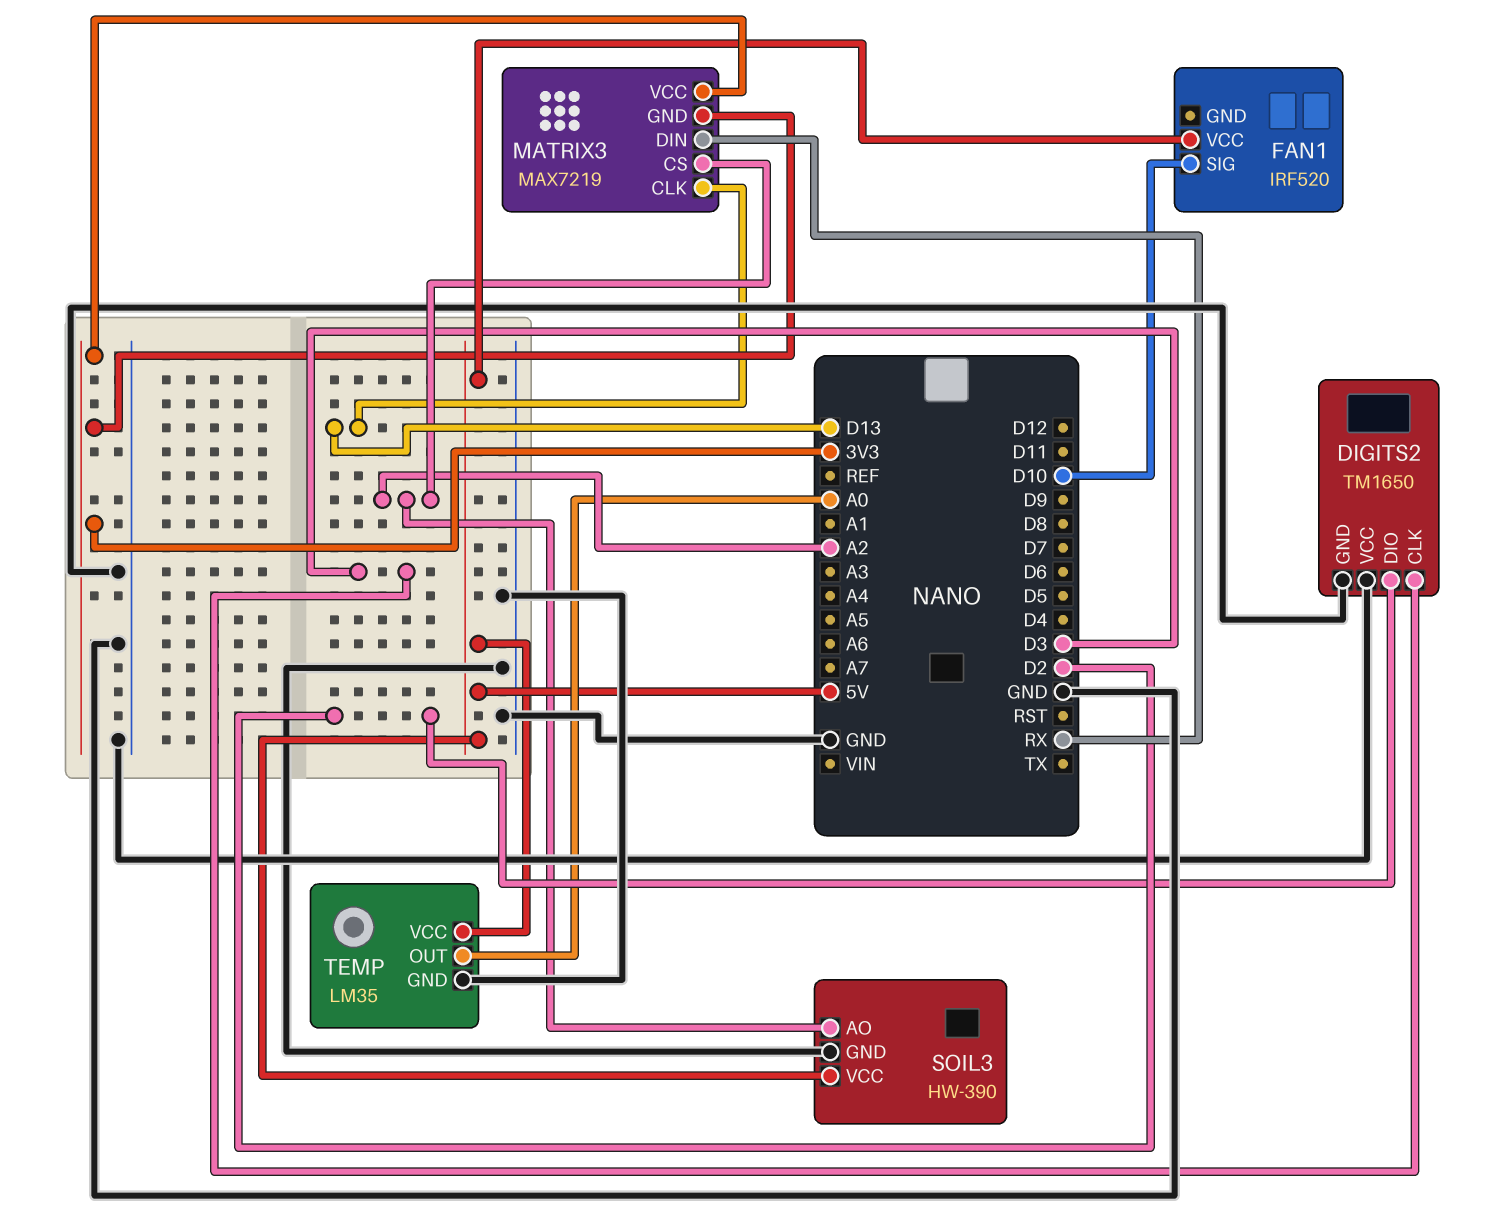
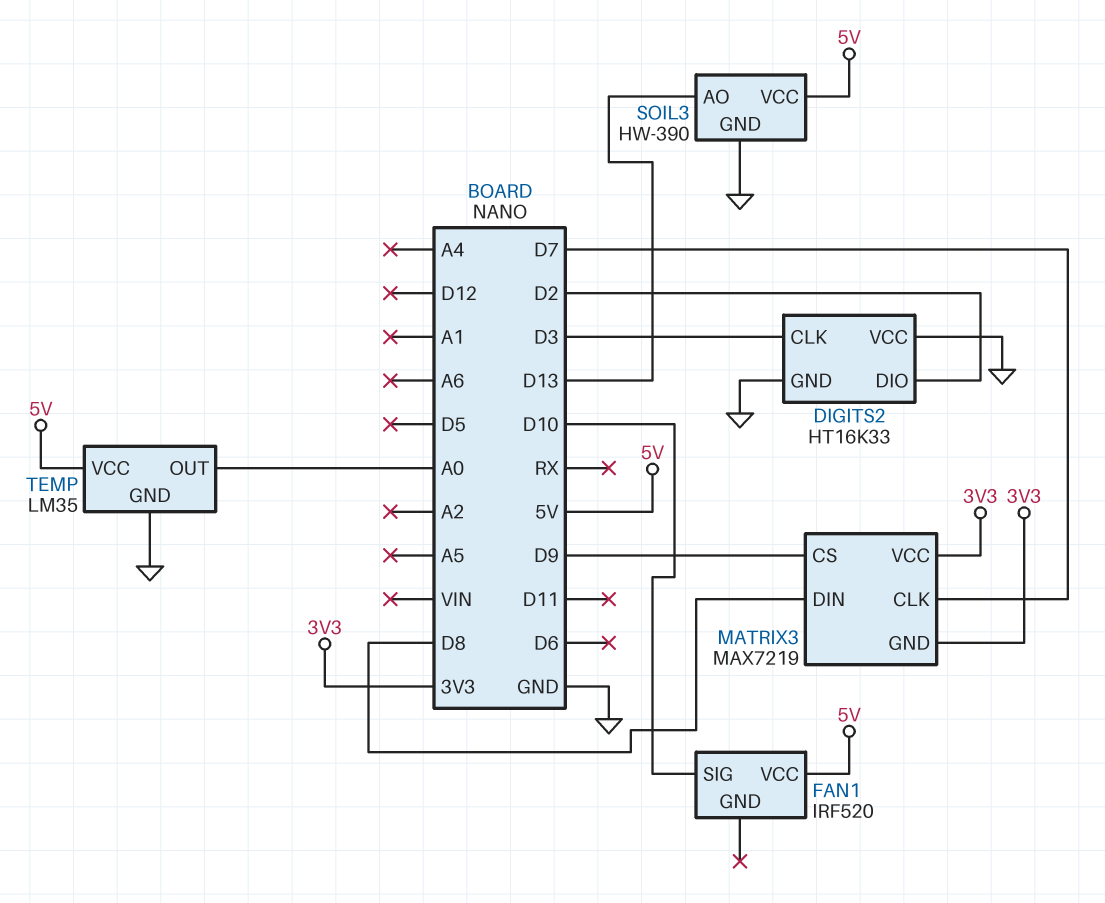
DIGITS2: TM1650 -> HT16K33
MATRIX3 pin CLK: D13 -> D7
MATRIX3 pin CS: A2 -> D9
MATRIX3 pin DIN: RX -> D8
SOIL3 pin AO: A2 -> D13

